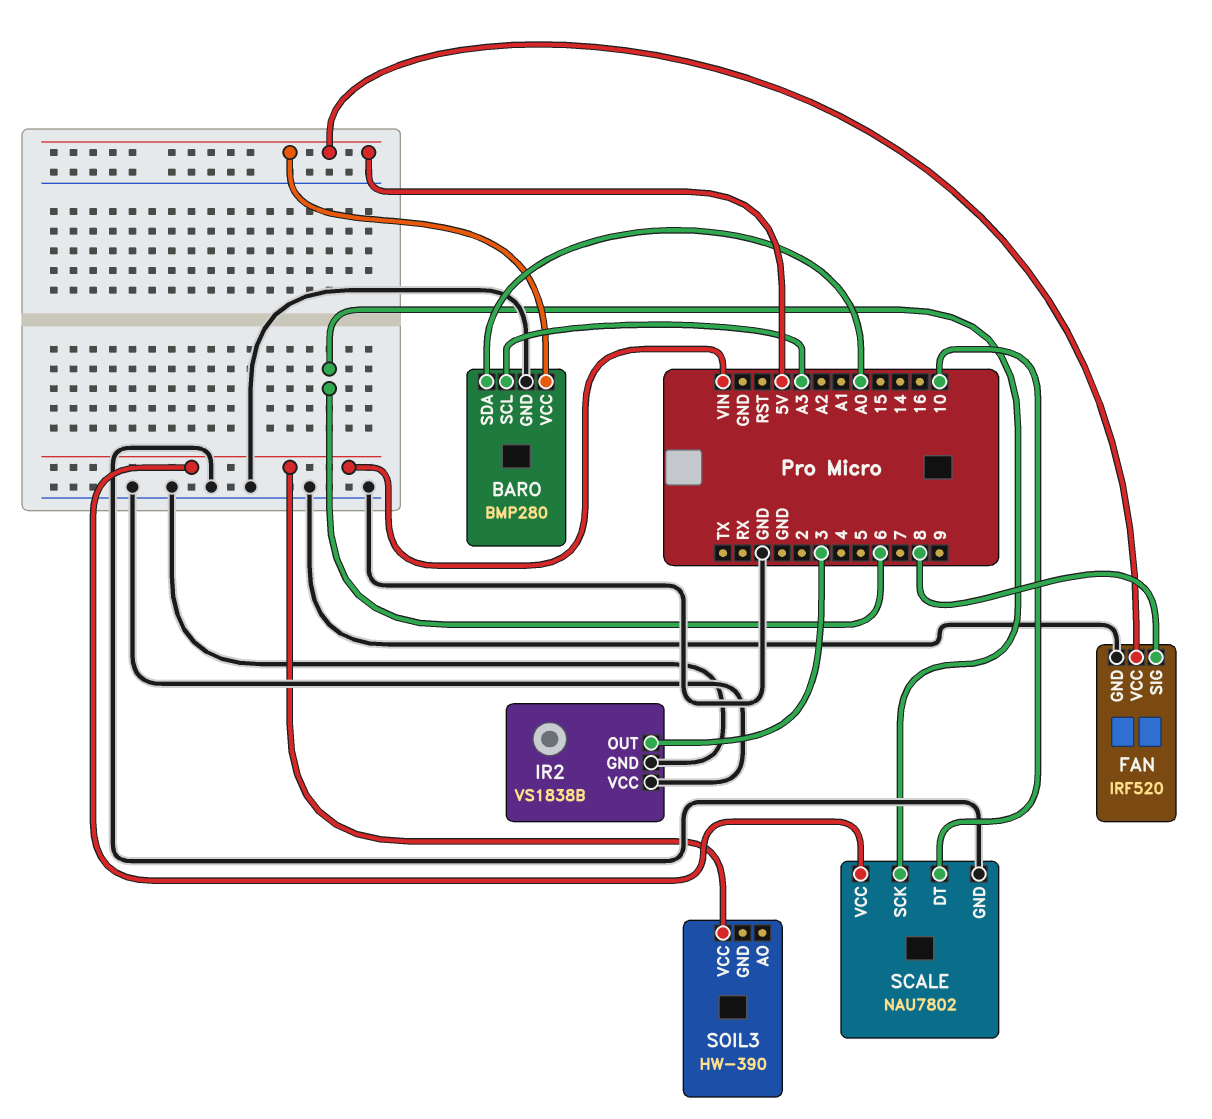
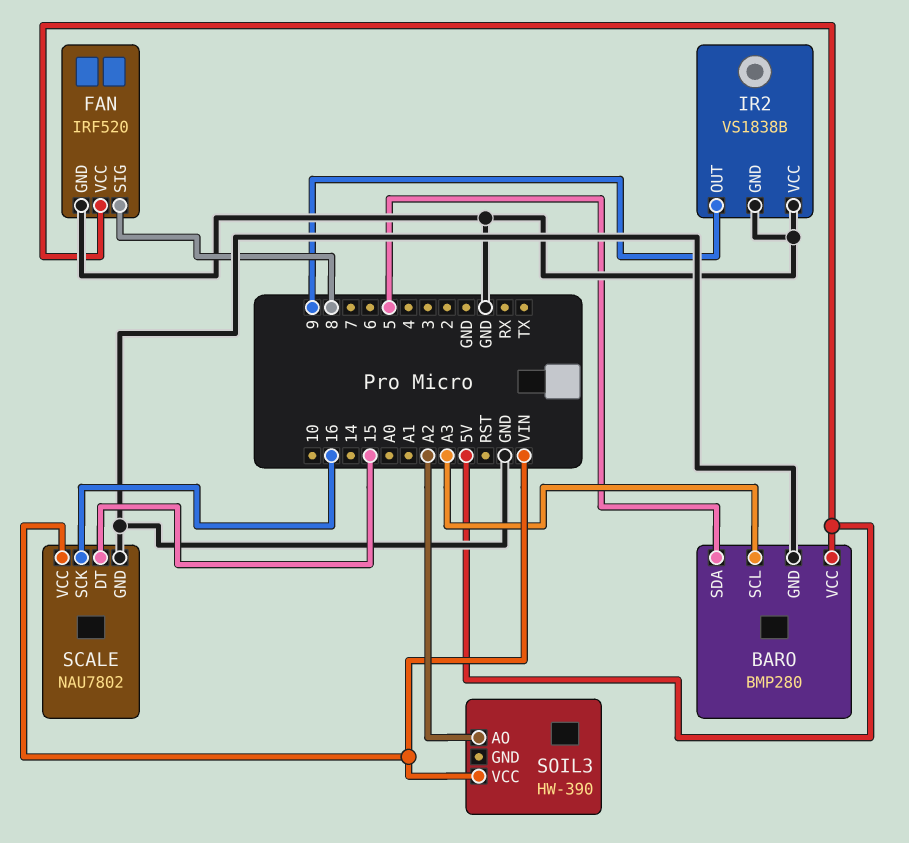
BARO pin SDA: A0 -> 5
IR2 pin OUT: 3 -> 9
SCALE pin DT: 10 -> 15
SCALE pin SCK: 6 -> 16
SOIL3 pin AO: none -> A2

